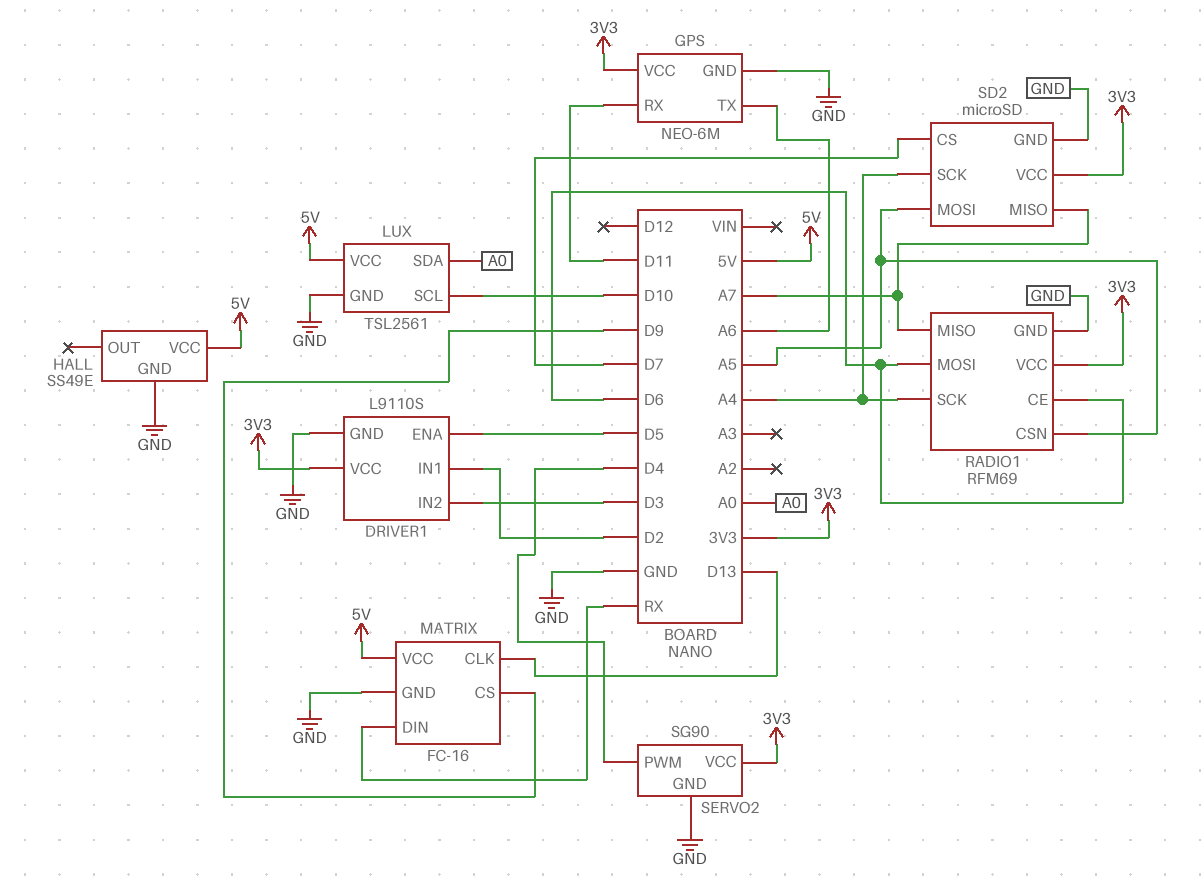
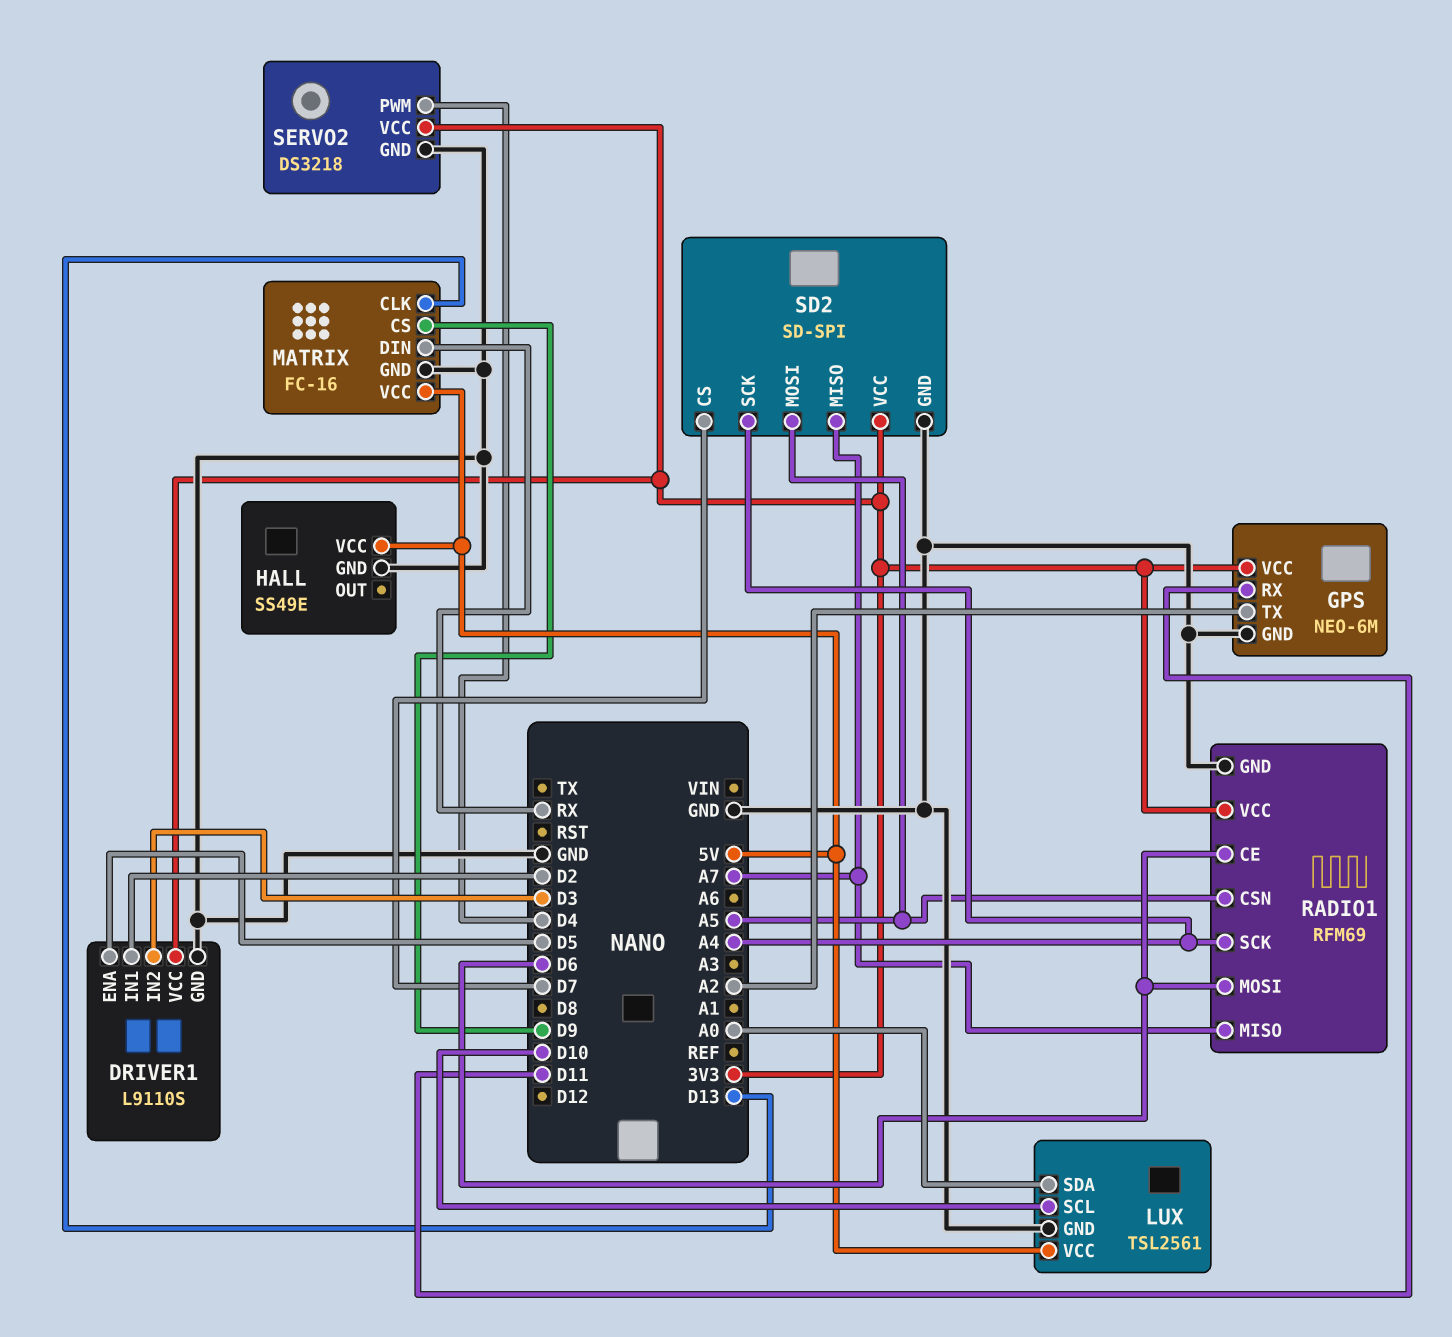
GPS pin TX: A6 -> A2
SD2: microSD -> SD-SPI
SERVO2: SG90 -> DS3218

